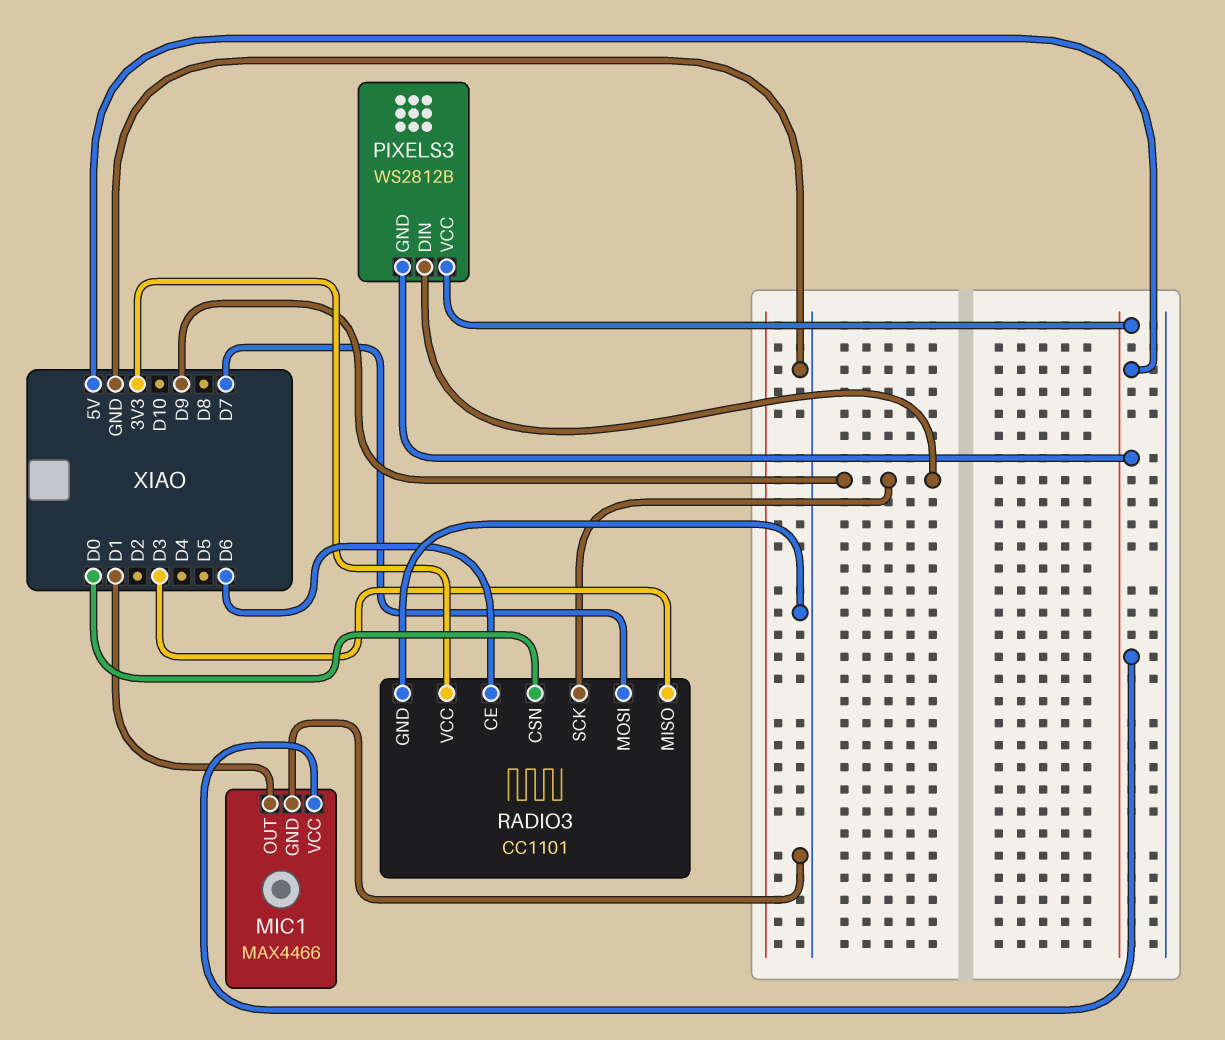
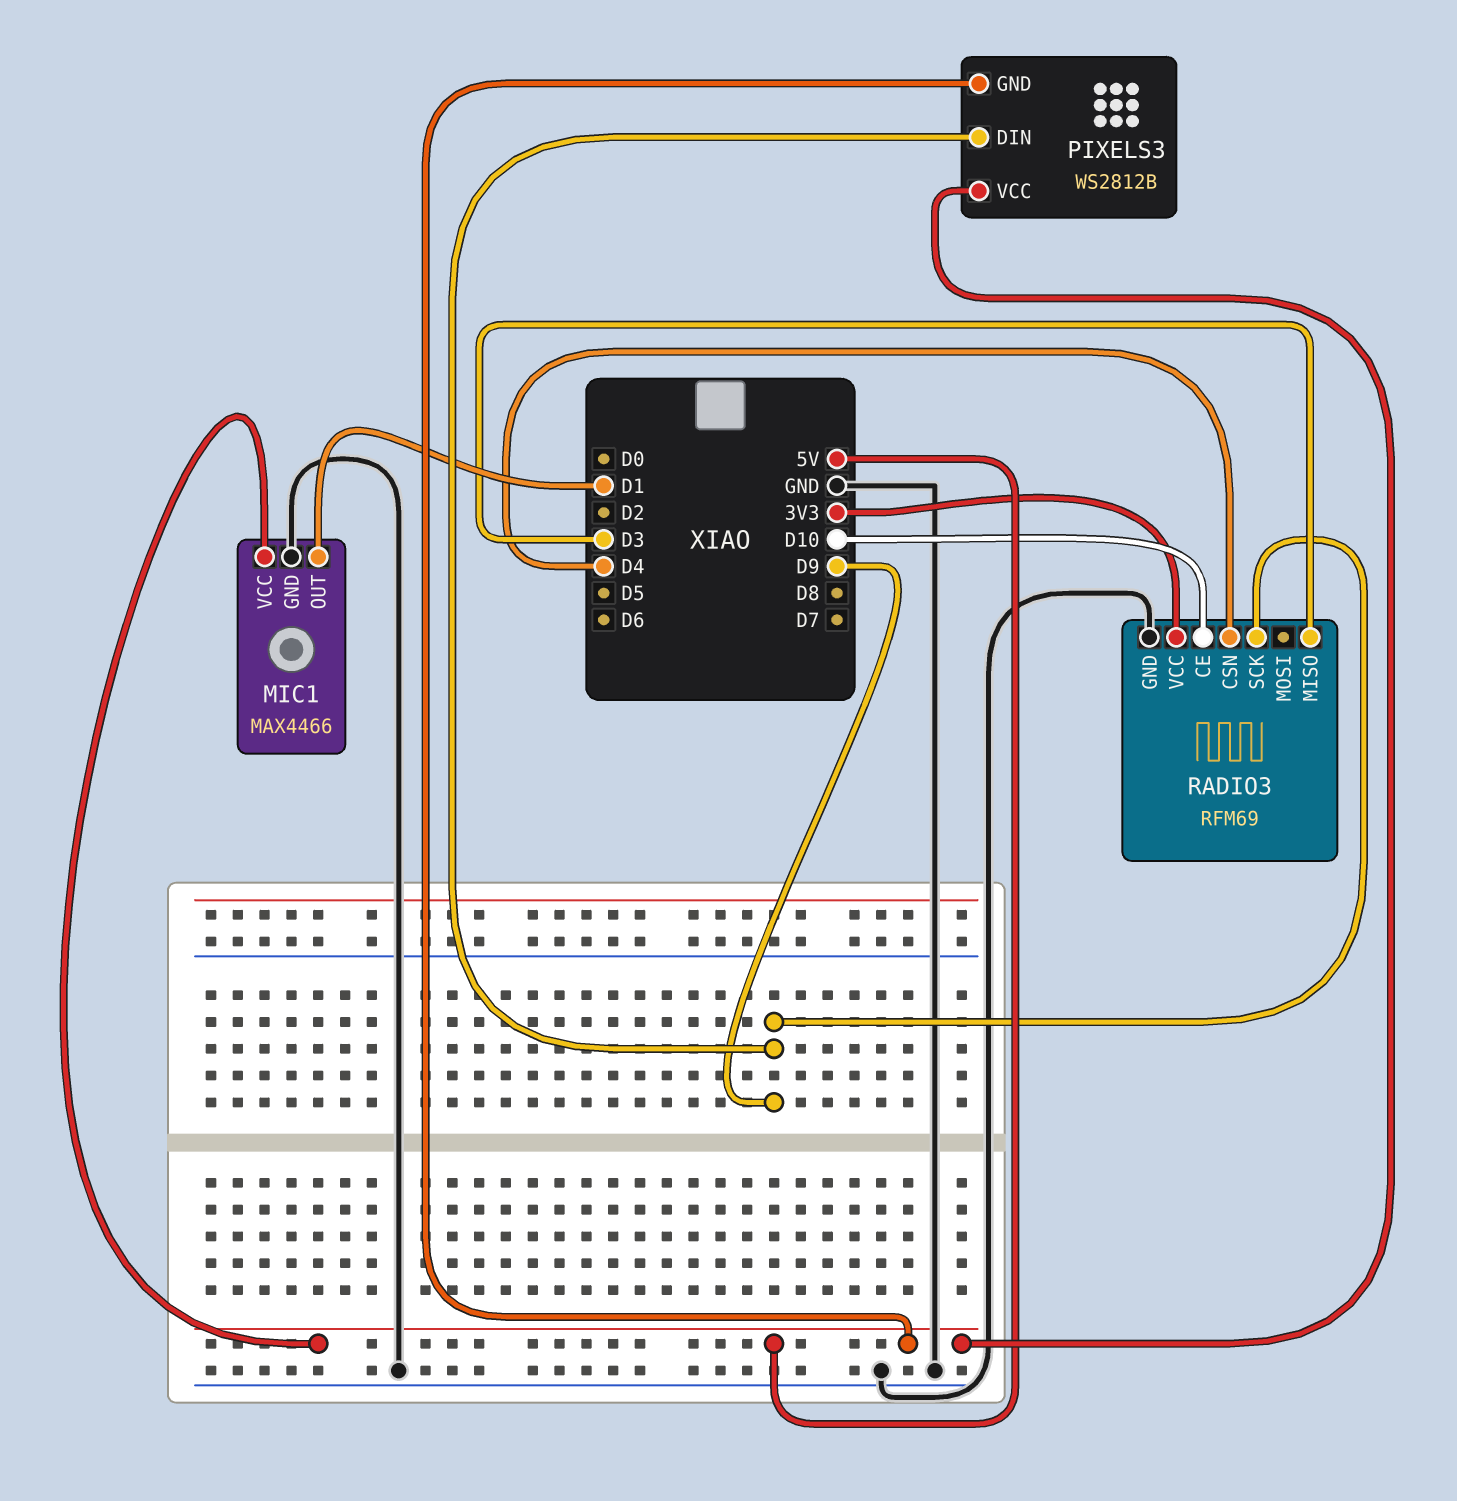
RADIO3: CC1101 -> RFM69
RADIO3 pin CE: D6 -> D10
RADIO3 pin CSN: D0 -> D4
RADIO3 pin MOSI: D7 -> none

